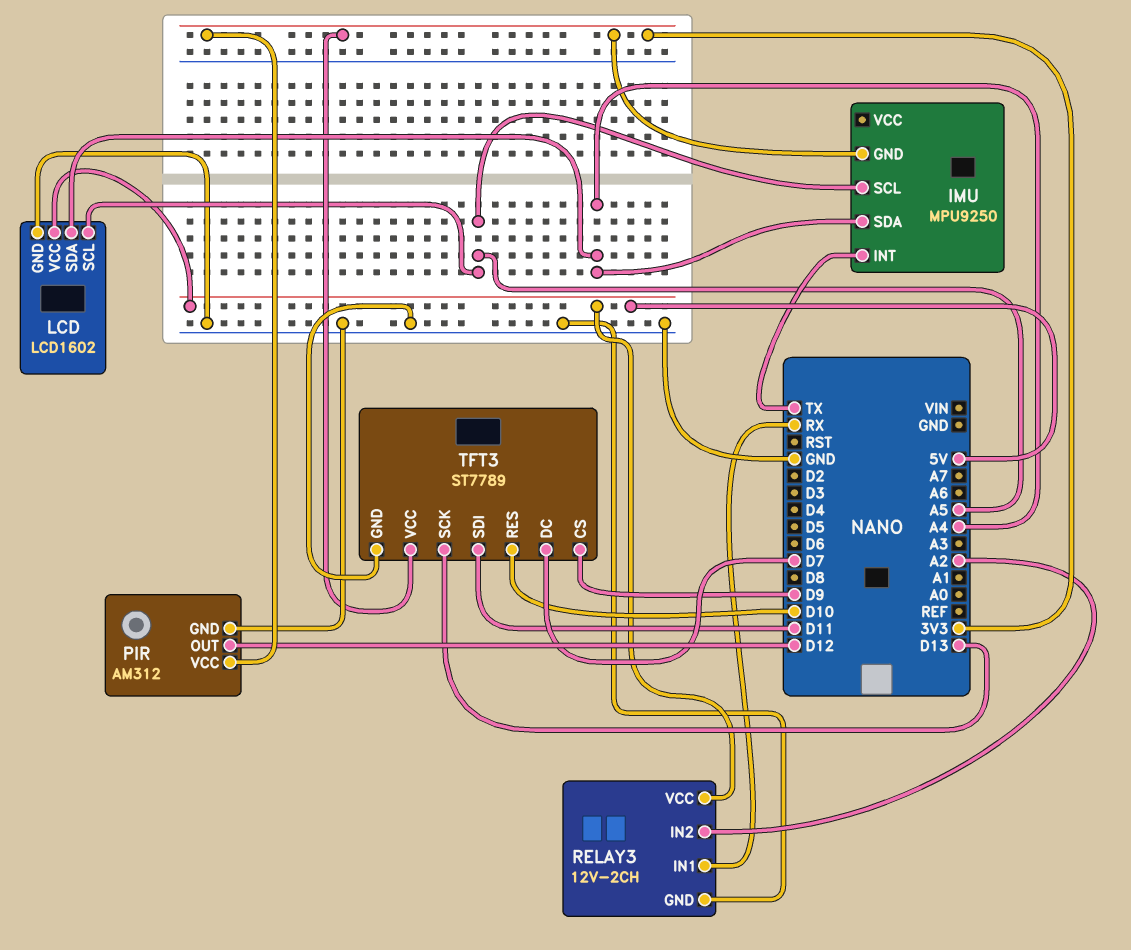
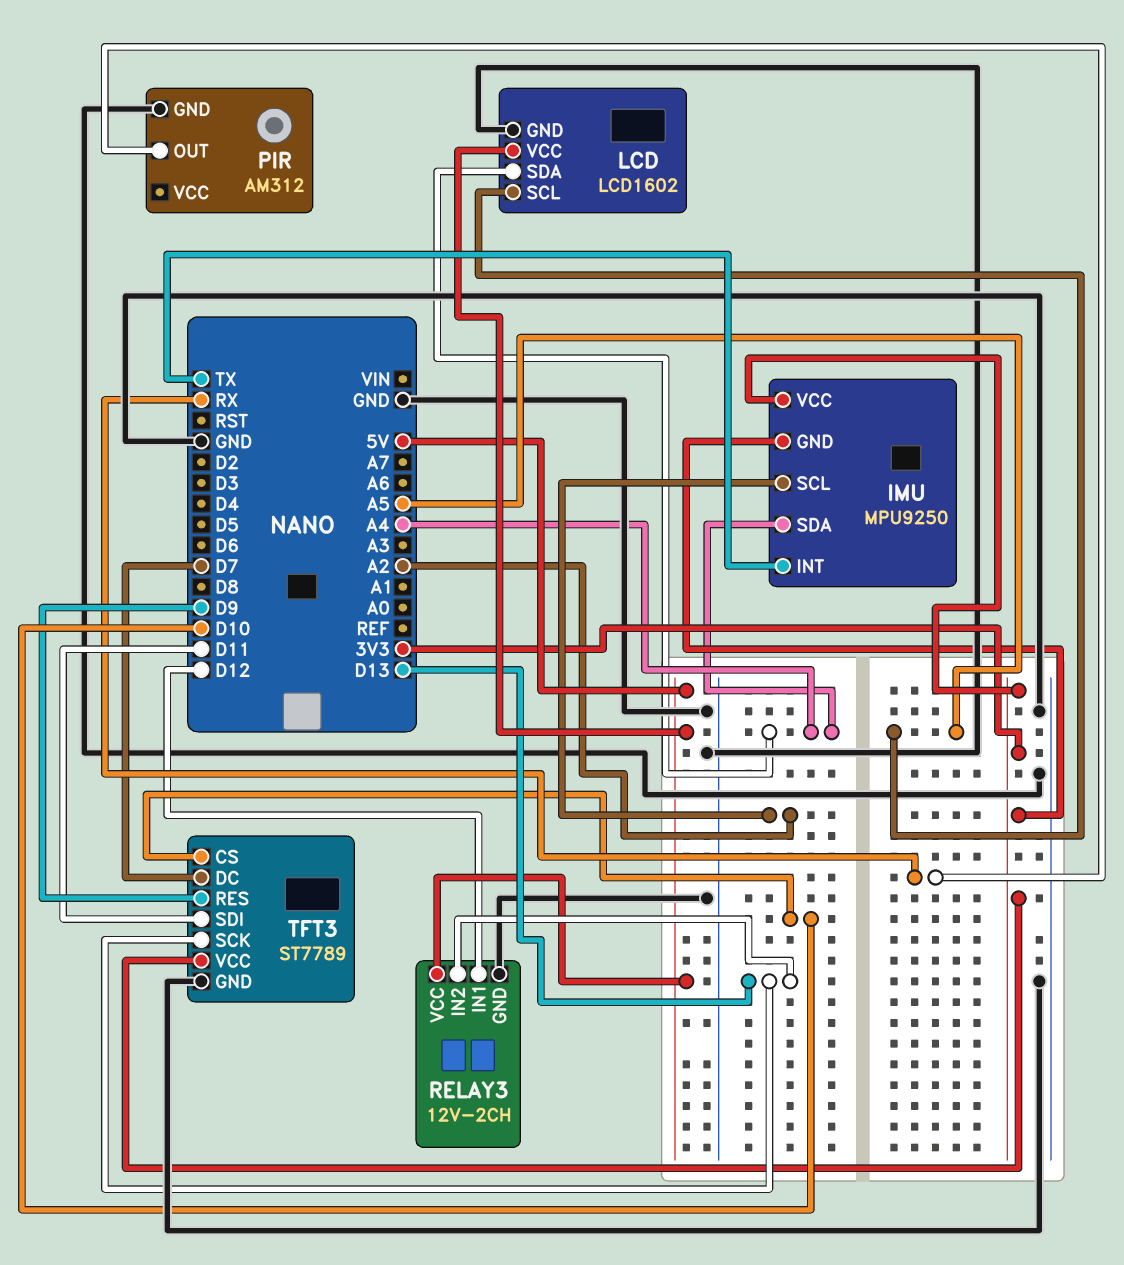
IMU pin SCL: A5 -> A2
IMU pin VCC: none -> 3V3
PIR pin OUT: D12 -> RX
PIR pin VCC: 3V3 -> none
RELAY3 pin IN1: RX -> D12
RELAY3 pin IN2: A2 -> D13
TFT3 pin CS: D9 -> D10
TFT3 pin RES: D10 -> D9

